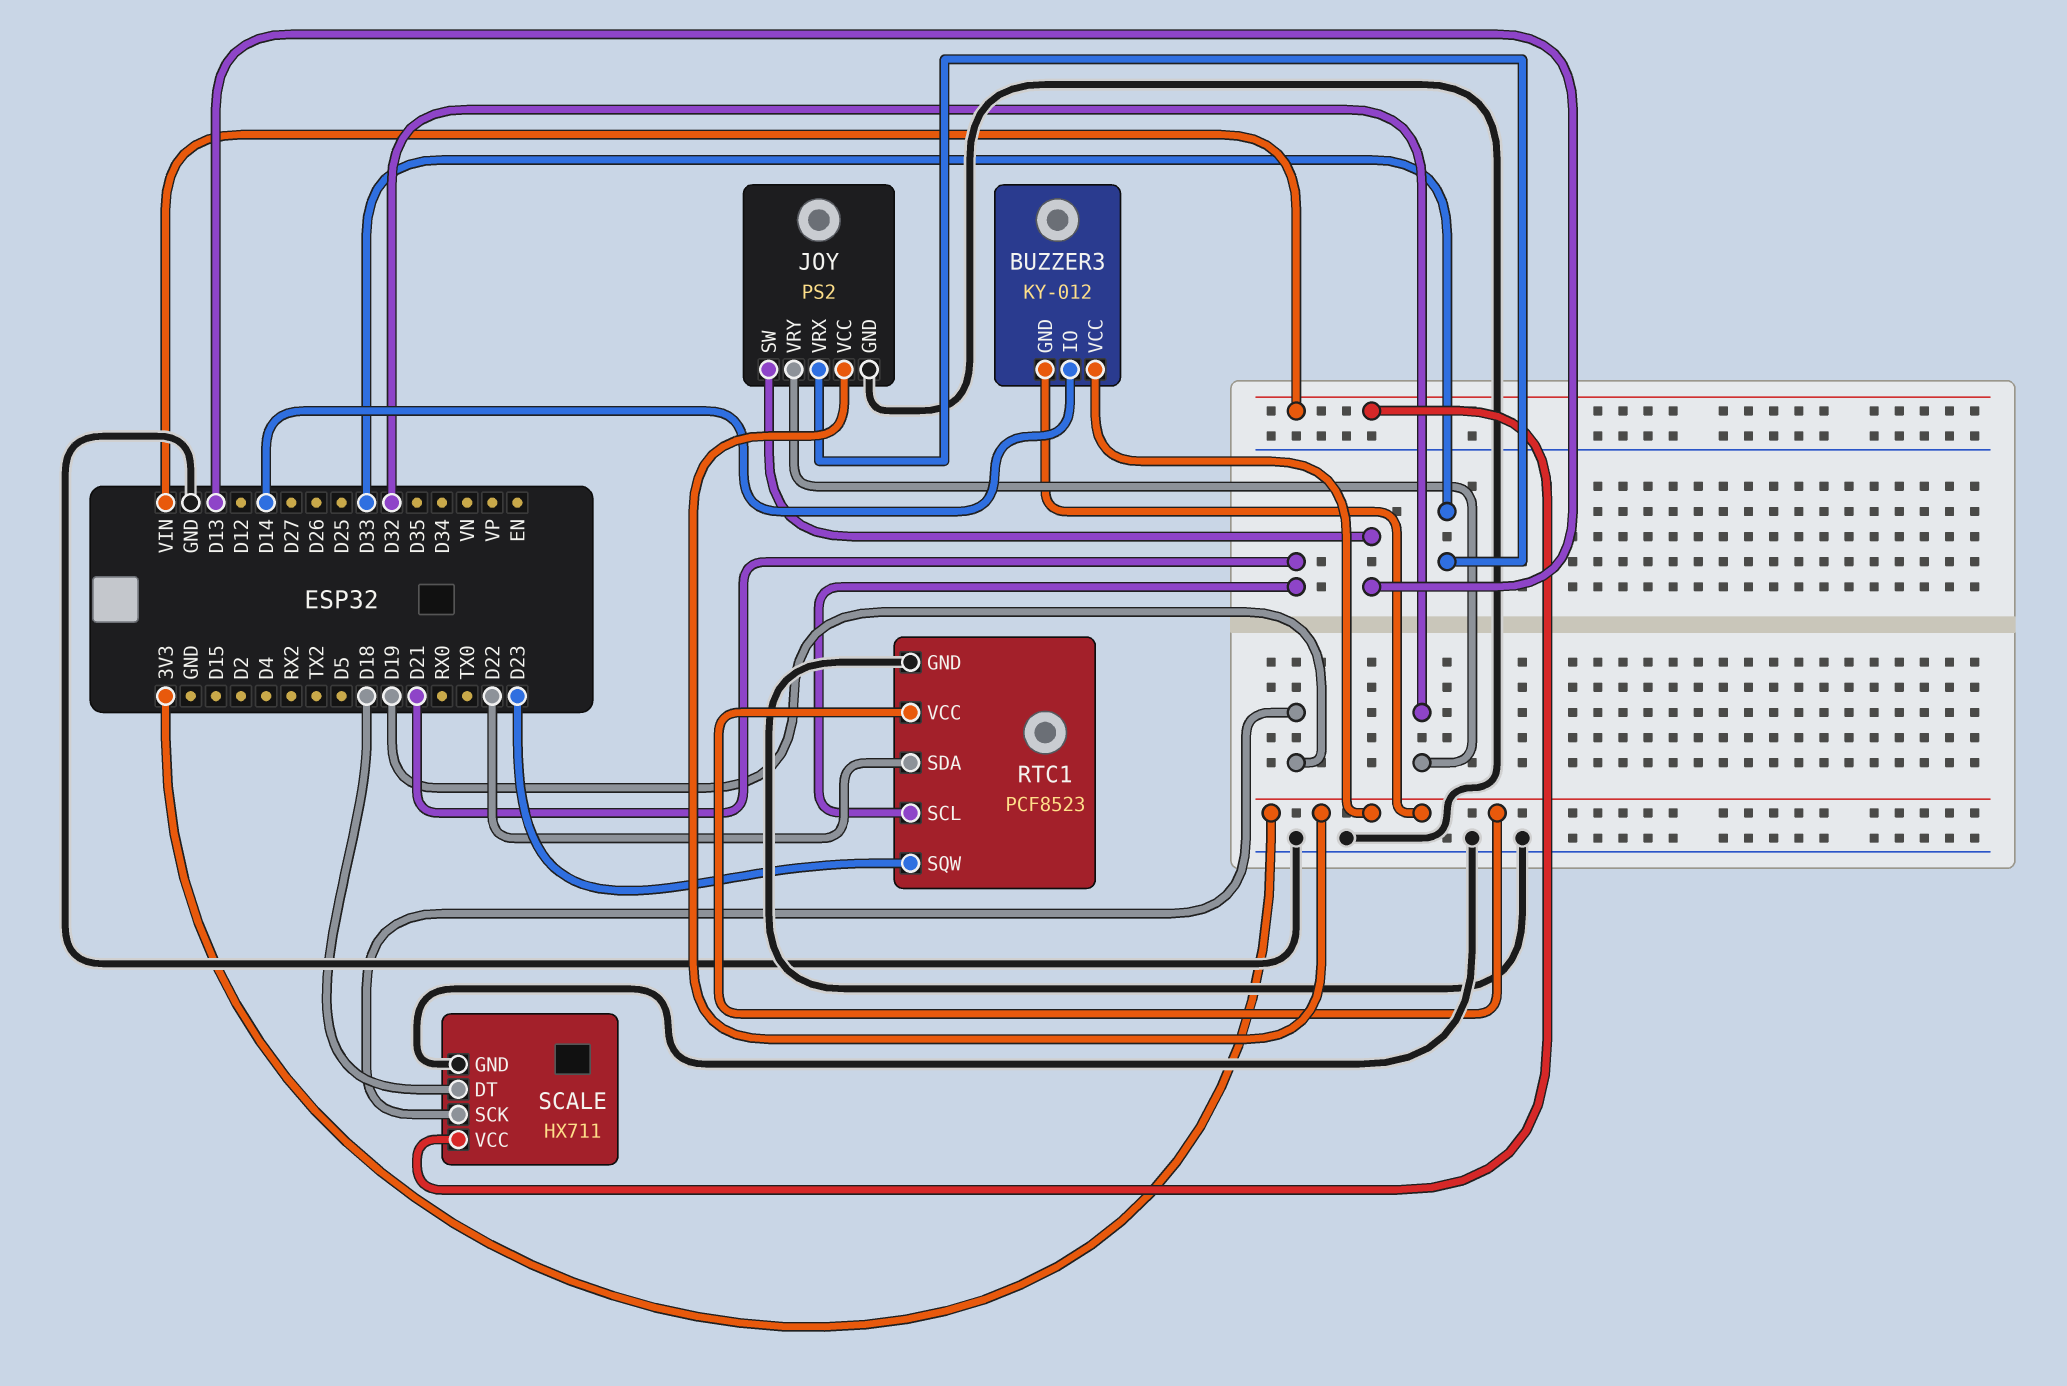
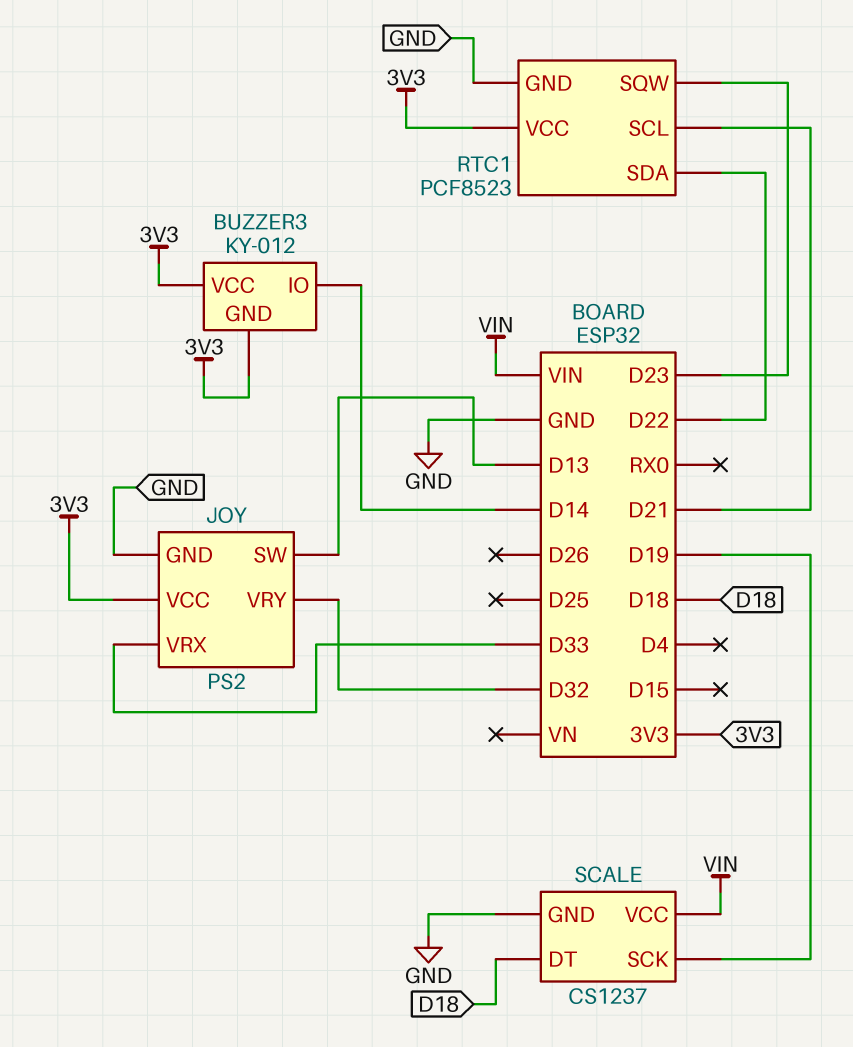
SCALE: HX711 -> CS1237

